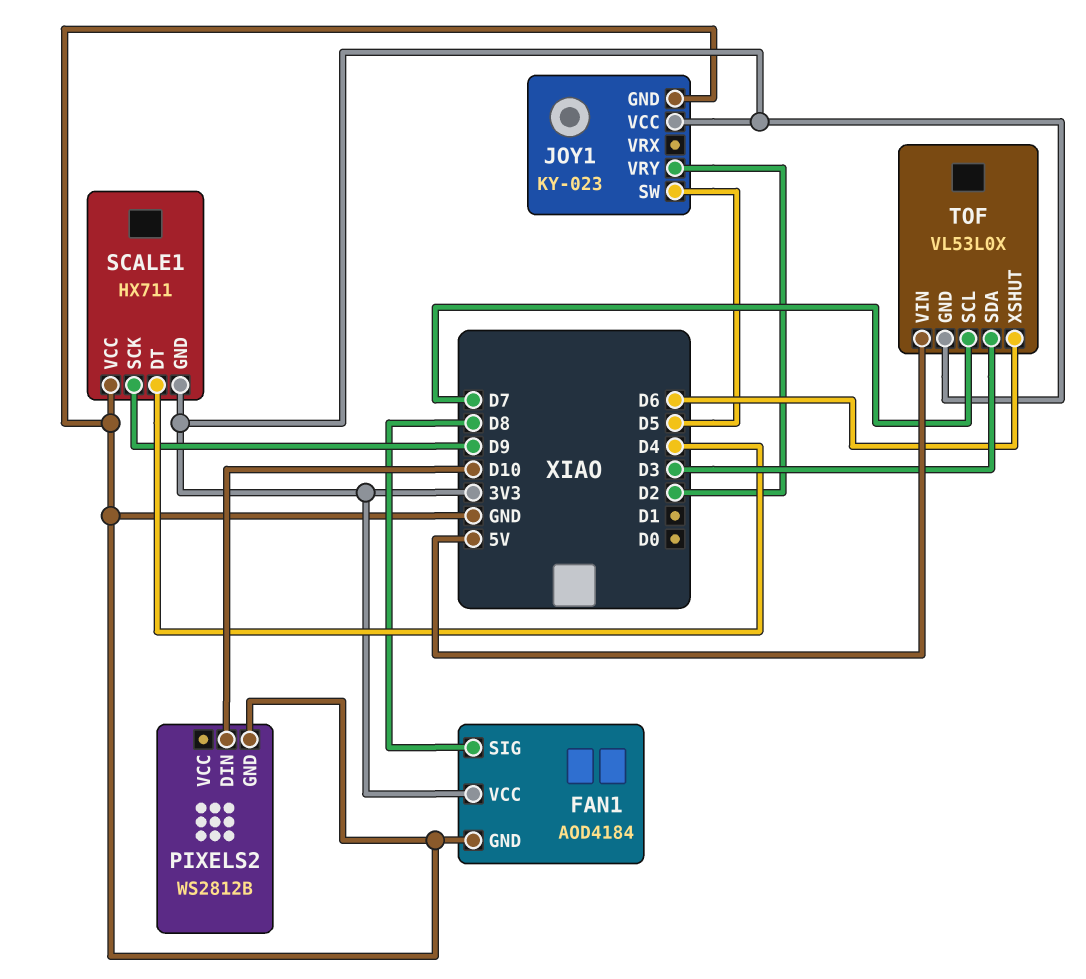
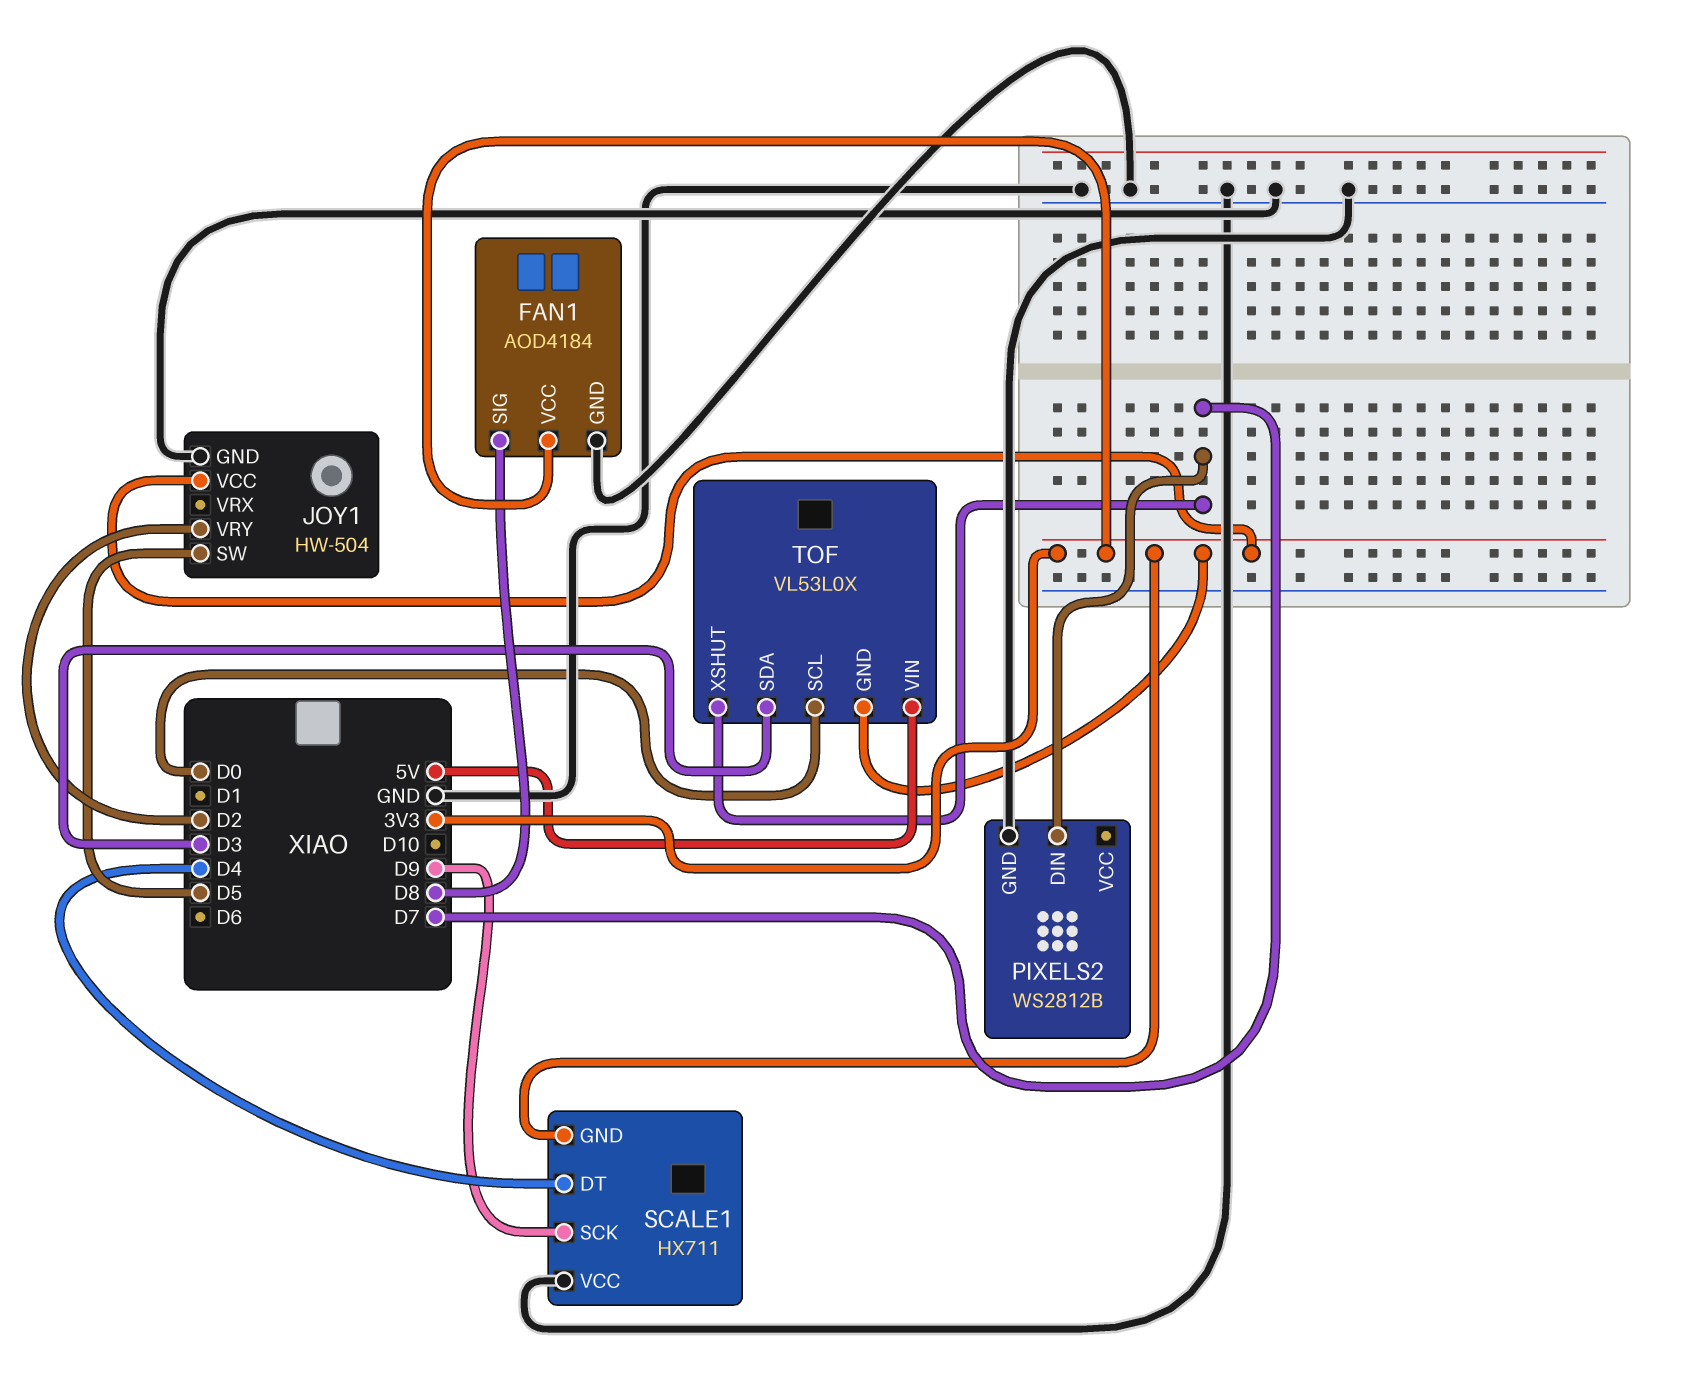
JOY1: KY-023 -> HW-504
PIXELS2 pin DIN: D10 -> D7
TOF pin SCL: D7 -> D0
TOF pin XSHUT: D6 -> D7

